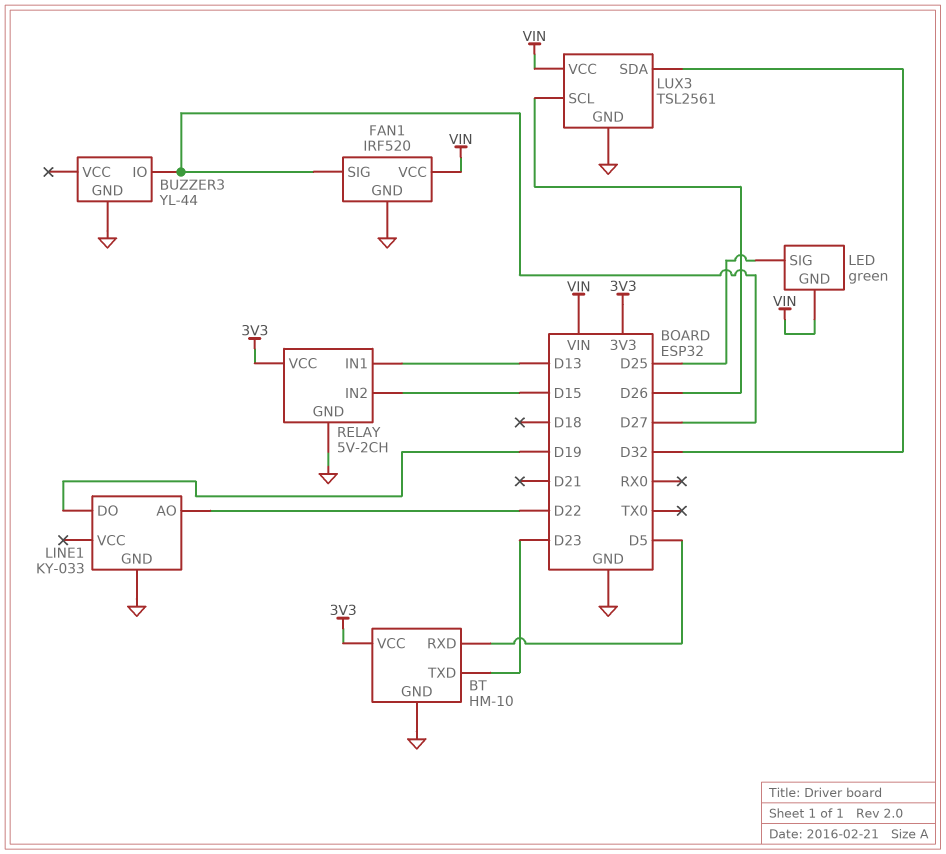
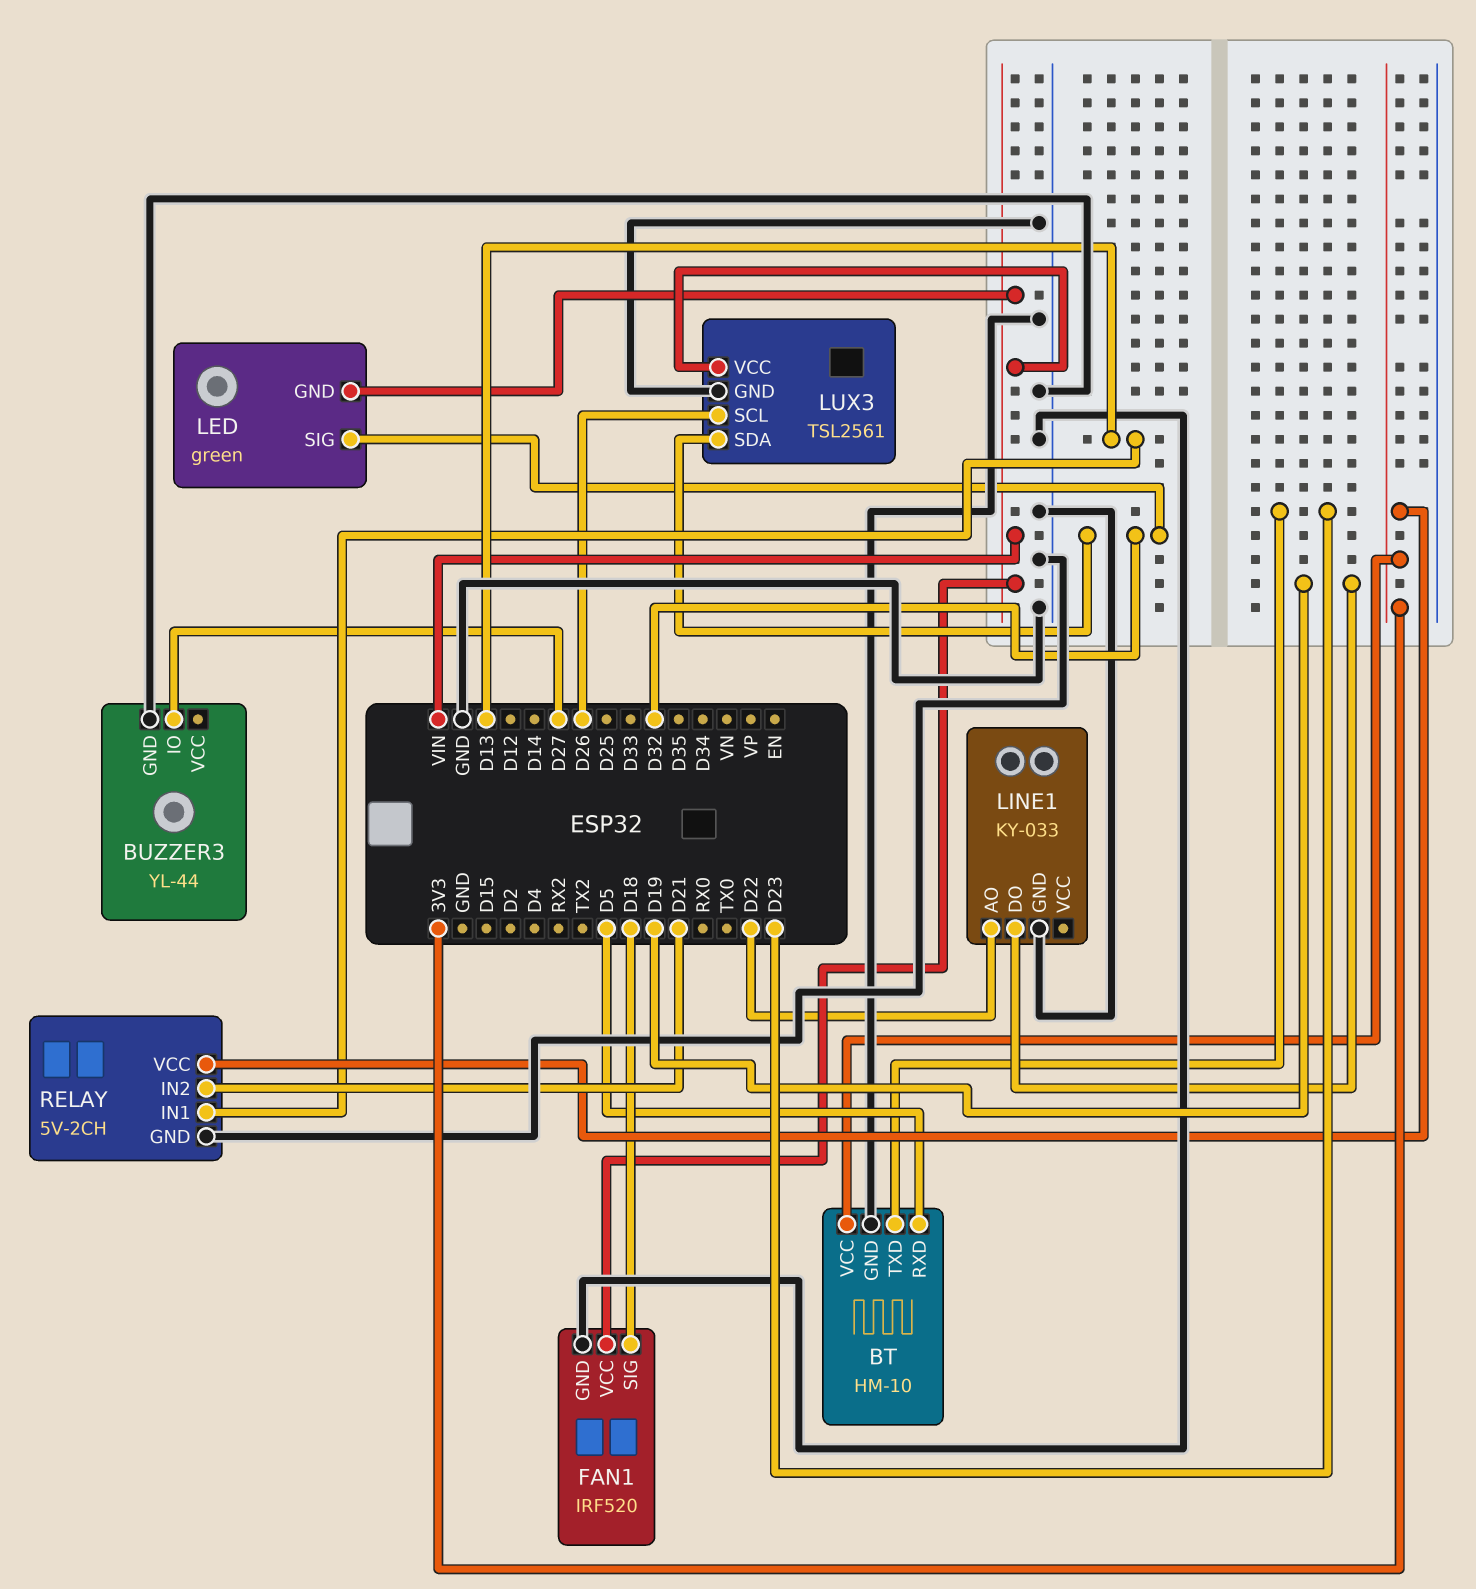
FAN1 pin SIG: D27 -> D18
LED pin SIG: D25 -> D32
RELAY pin IN2: D15 -> D21

